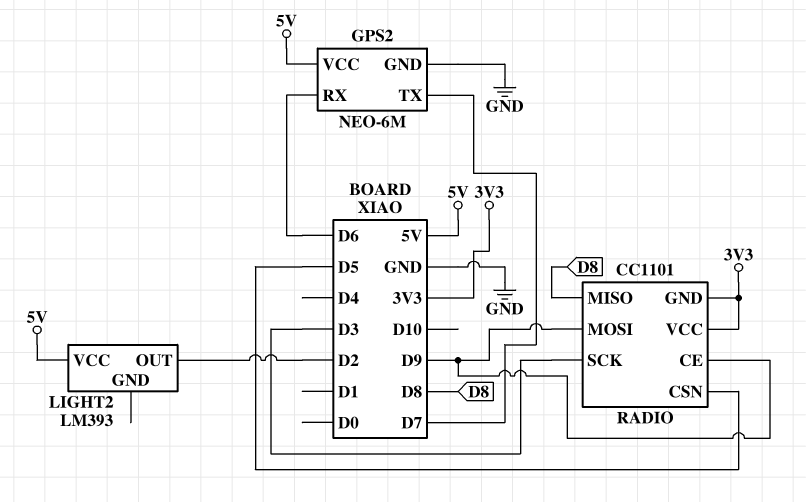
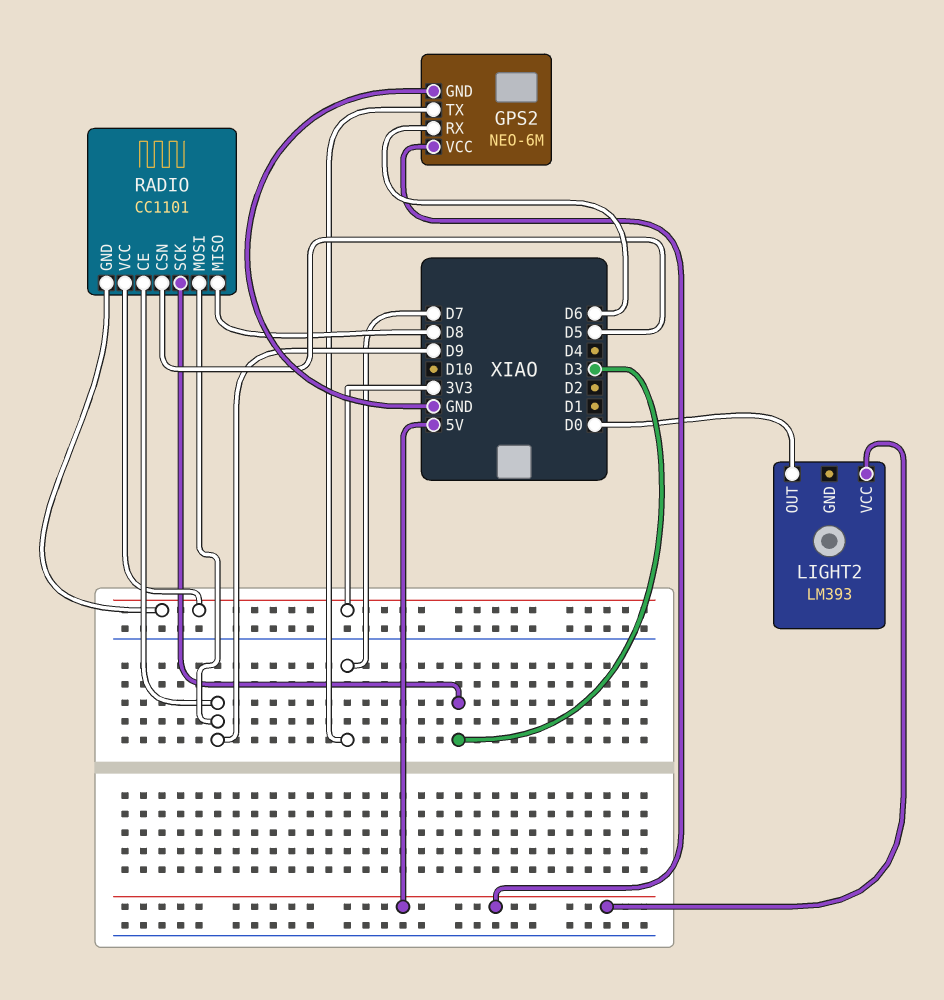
LIGHT2 pin OUT: D2 -> D0

